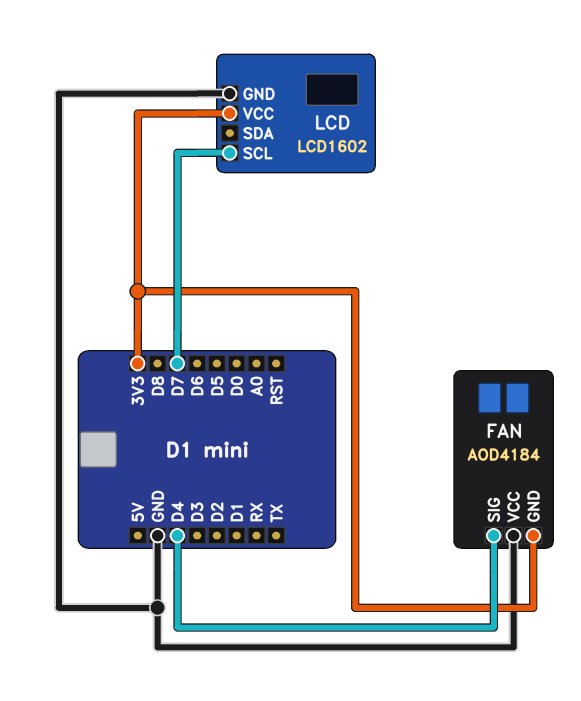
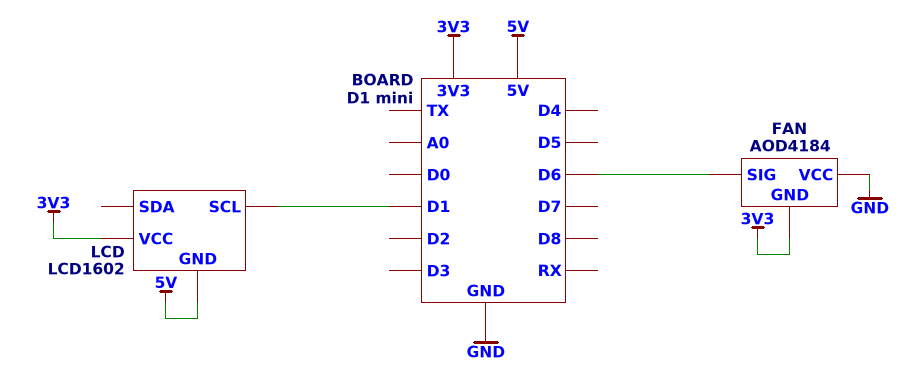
FAN pin SIG: D4 -> D6
LCD pin GND: GND -> 5V
LCD pin SCL: D7 -> D1

